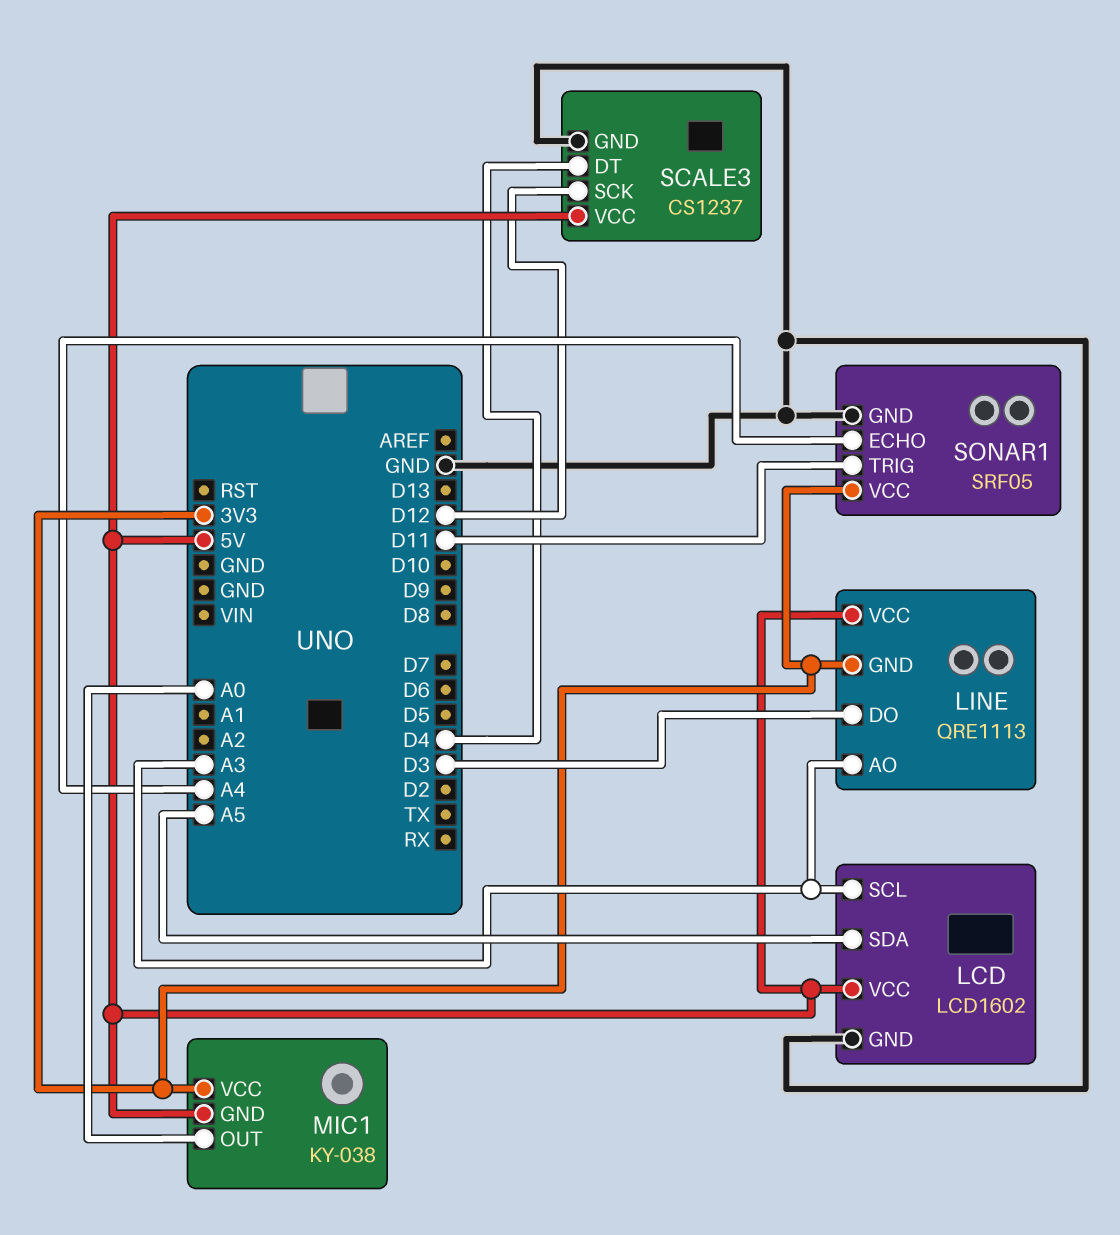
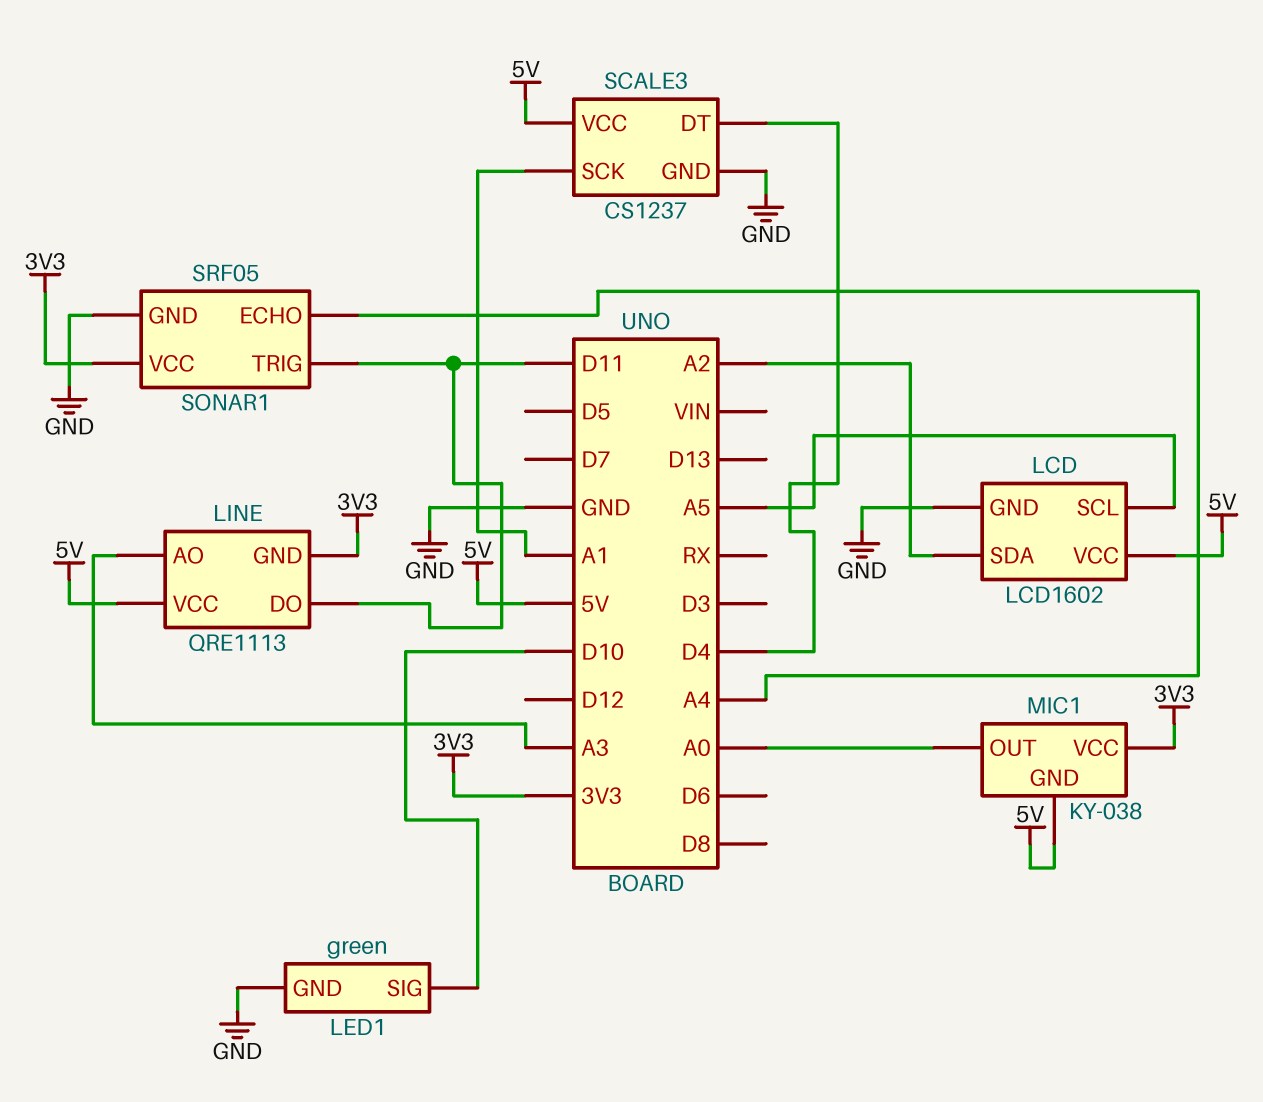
LCD pin SCL: A3 -> A5
LCD pin SDA: A5 -> A2
LED1: none -> green
LED1 pin GND: none -> GND
LED1 pin SIG: none -> D10
LINE pin DO: D3 -> D11
SCALE3 pin SCK: D12 -> A1

